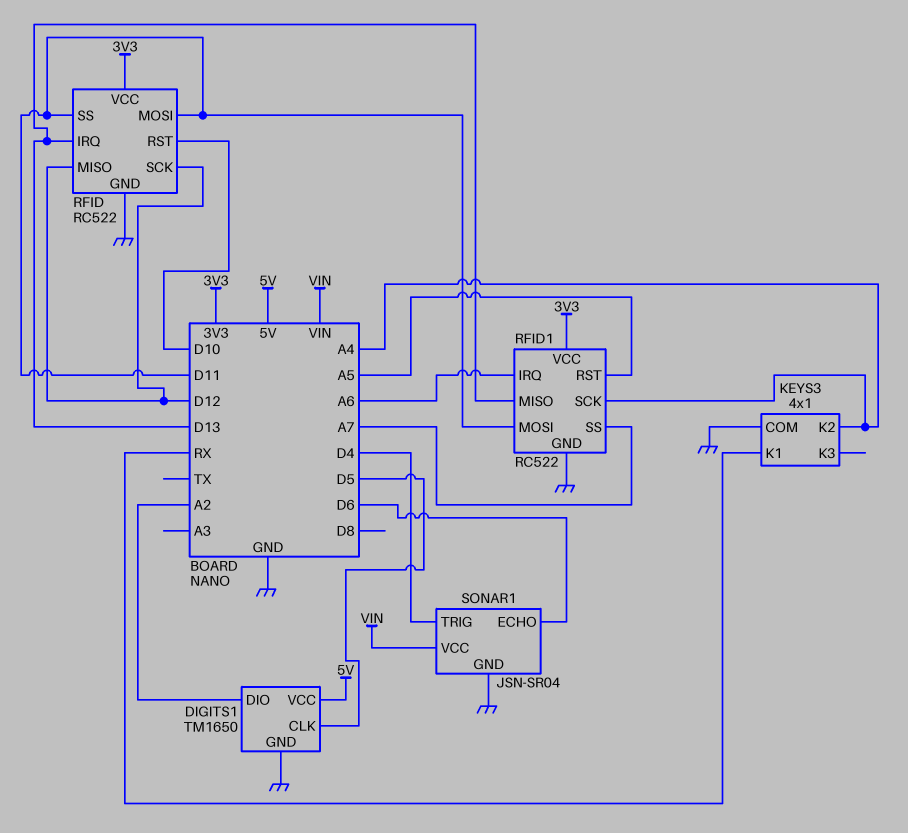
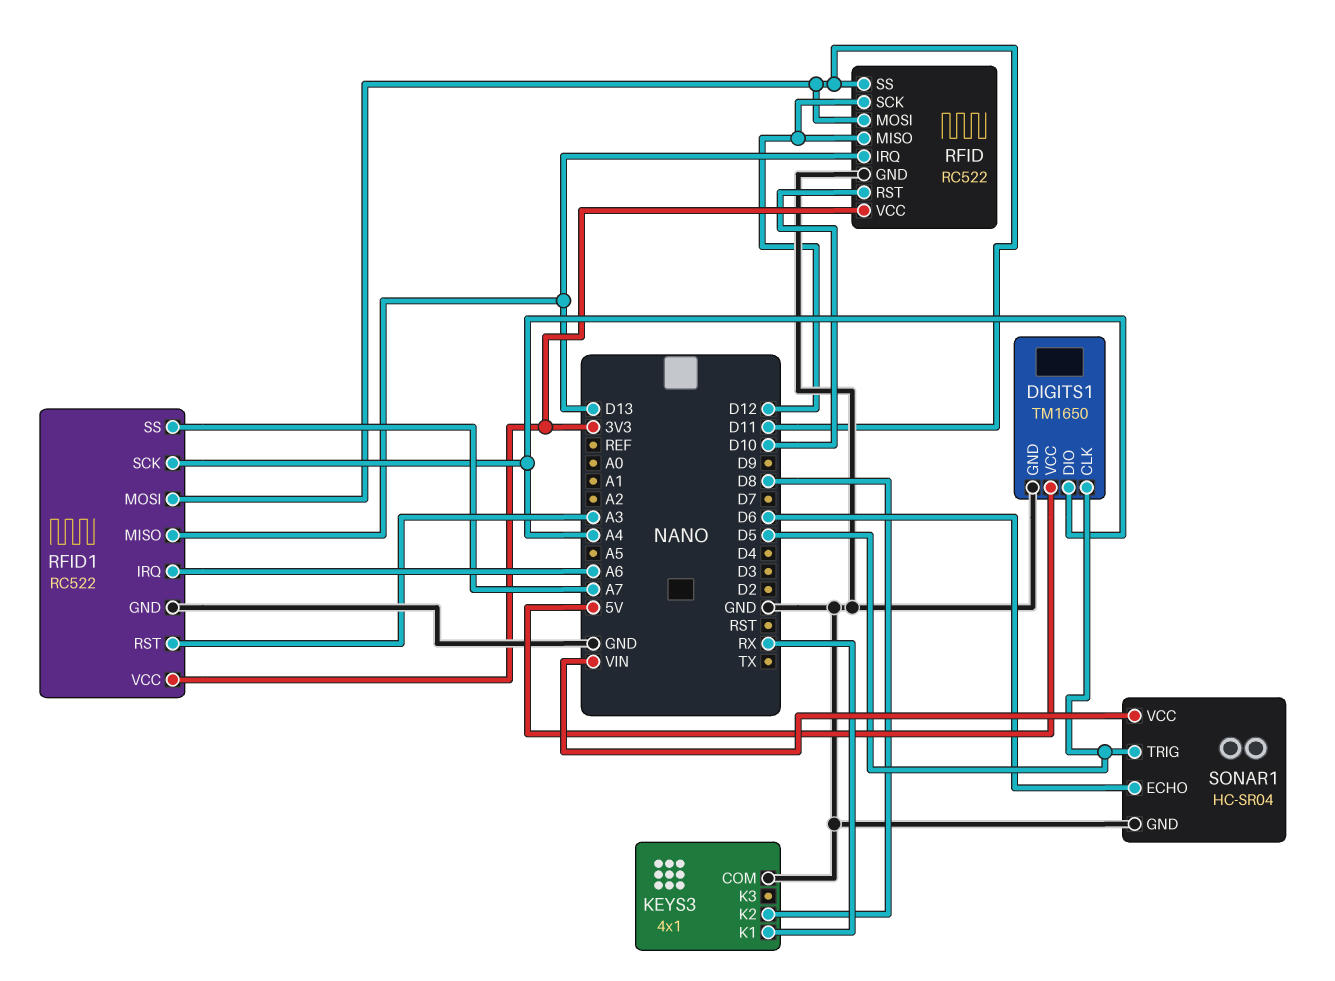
DIGITS1 pin DIO: A2 -> A4
KEYS3 pin K2: A4 -> D8
RFID1 pin RST: A5 -> A3
SONAR1: JSN-SR04 -> HC-SR04
SONAR1 pin TRIG: D4 -> D5

